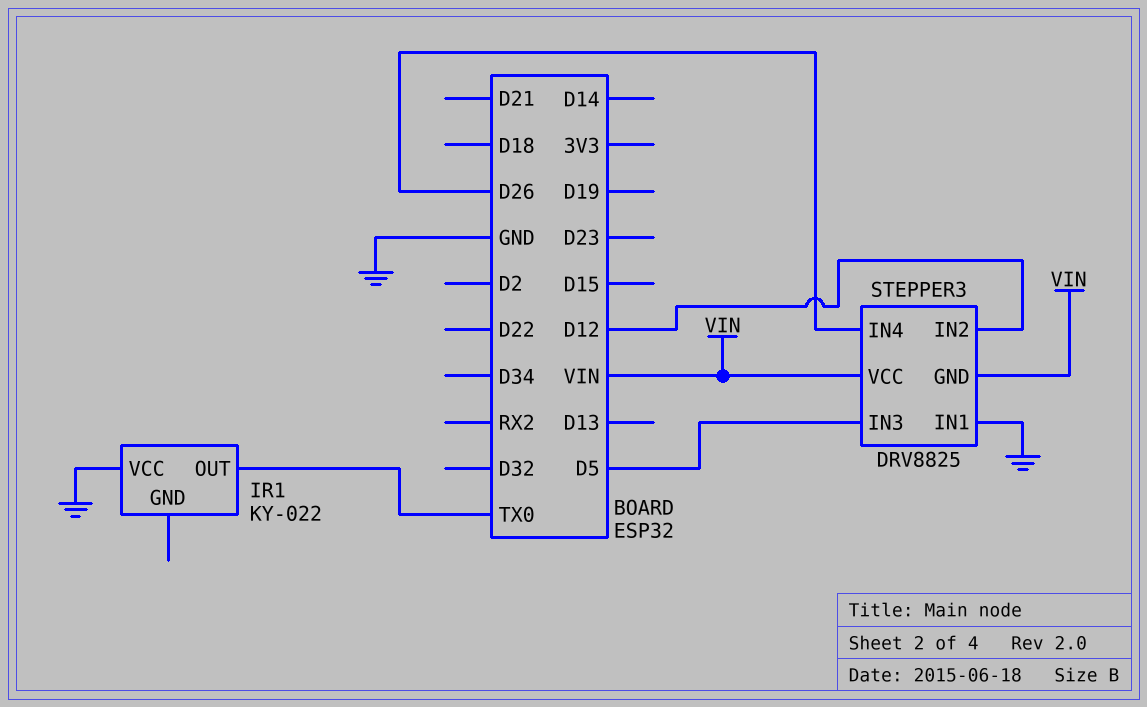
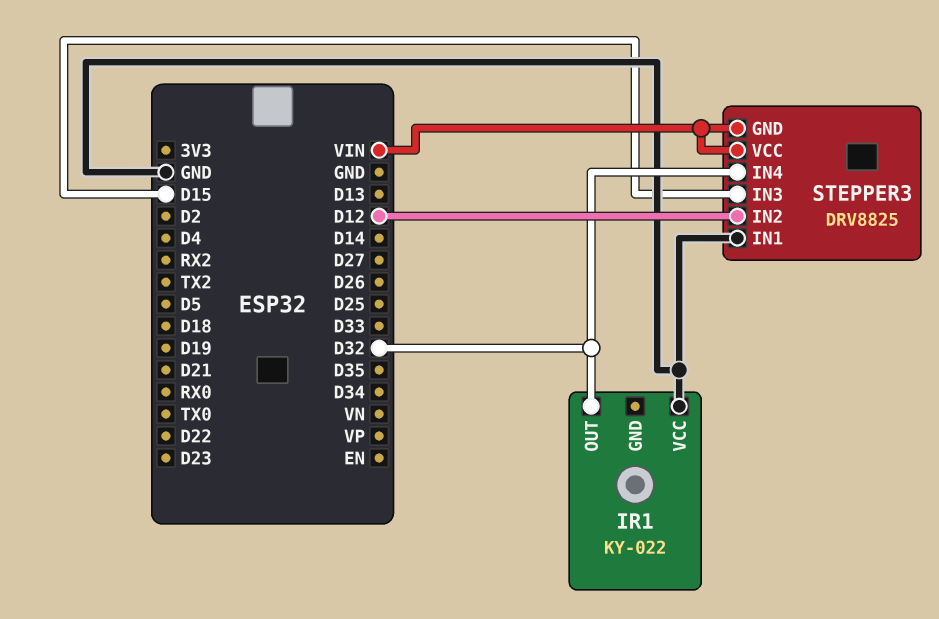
IR1 pin OUT: TX0 -> D32
STEPPER3 pin IN3: D5 -> D15
STEPPER3 pin IN4: D26 -> D32

